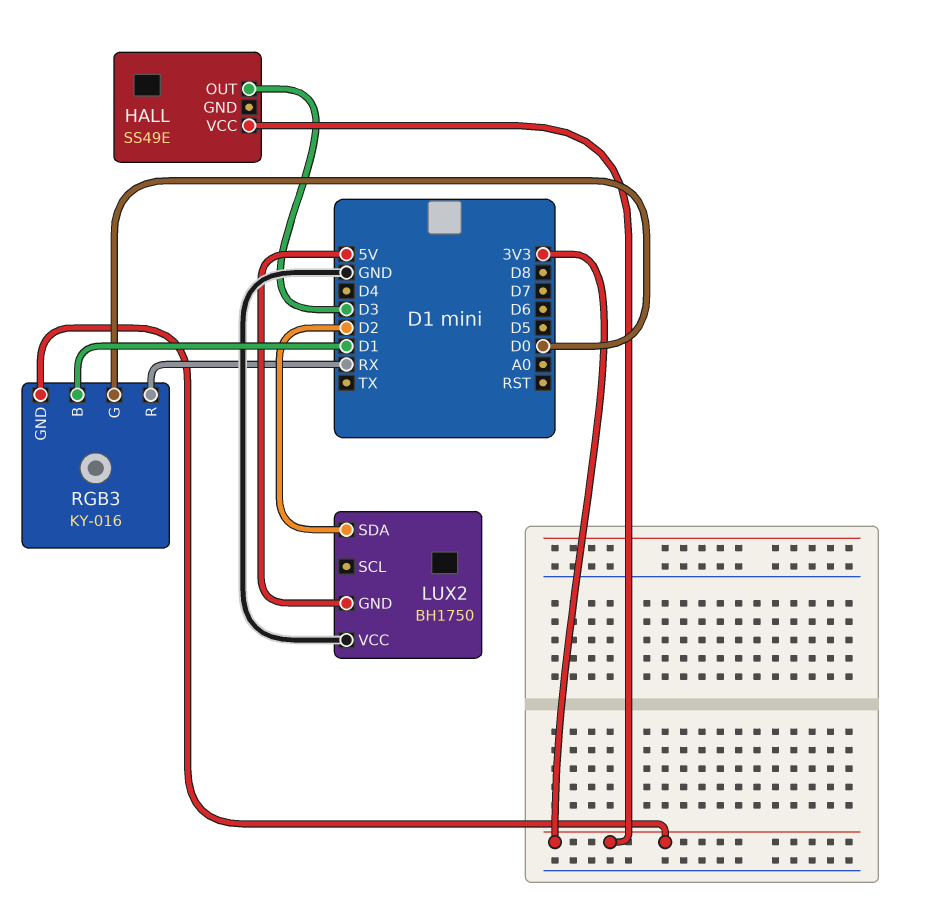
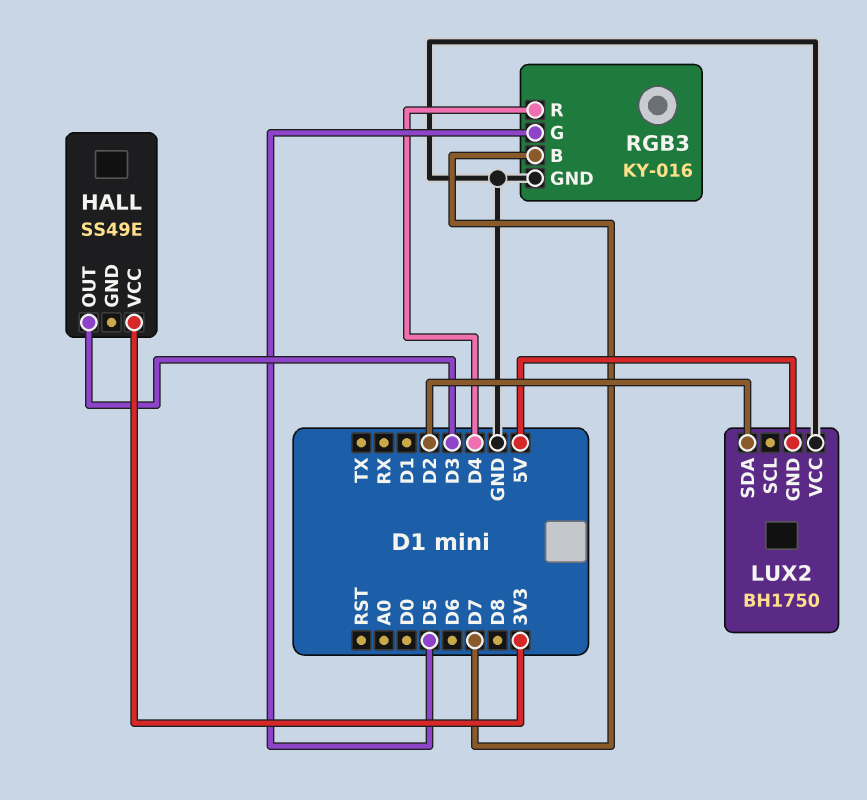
RGB3 pin B: D1 -> D7
RGB3 pin G: D0 -> D5
RGB3 pin GND: 3V3 -> GND
RGB3 pin R: RX -> D4

